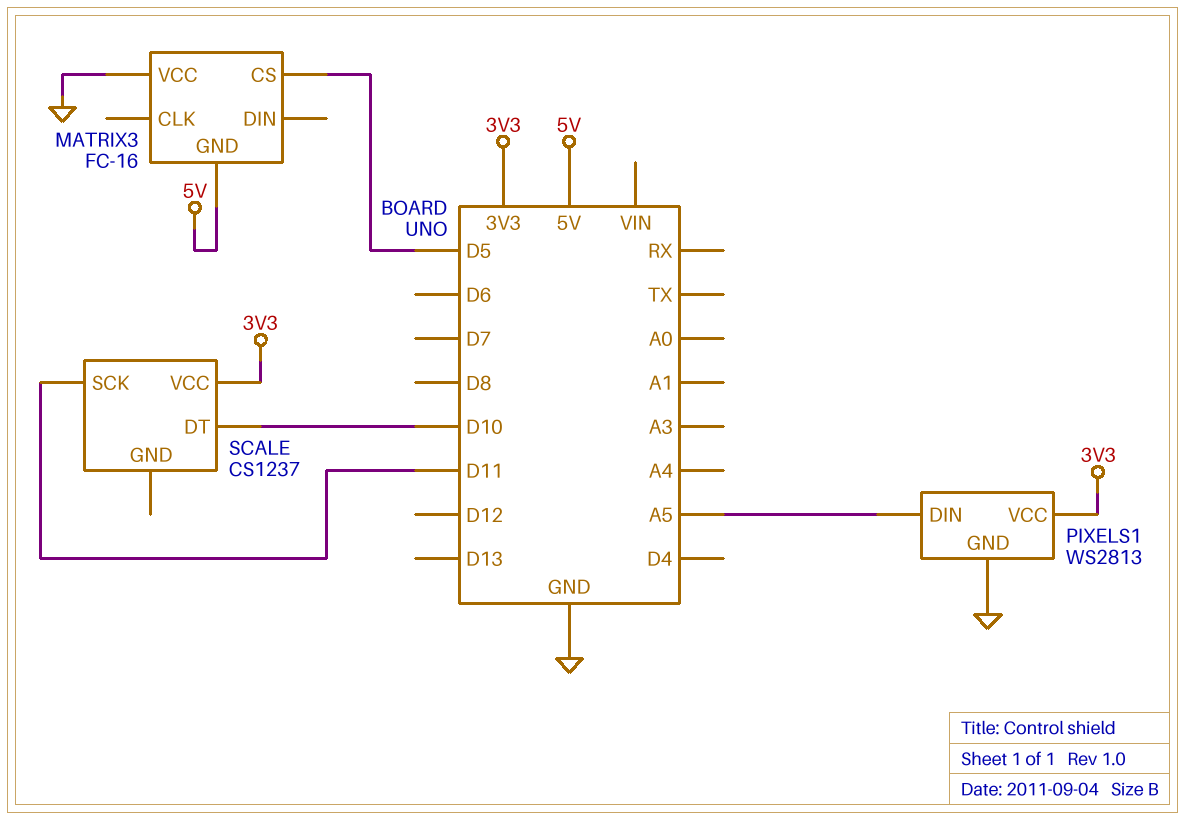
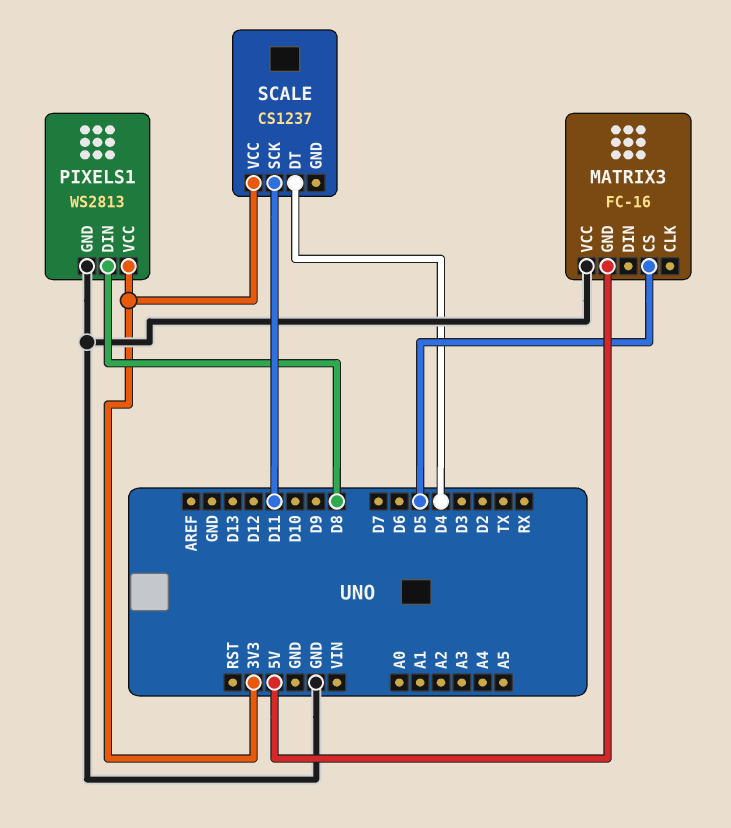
PIXELS1 pin DIN: A5 -> D8
SCALE pin DT: D10 -> D4

